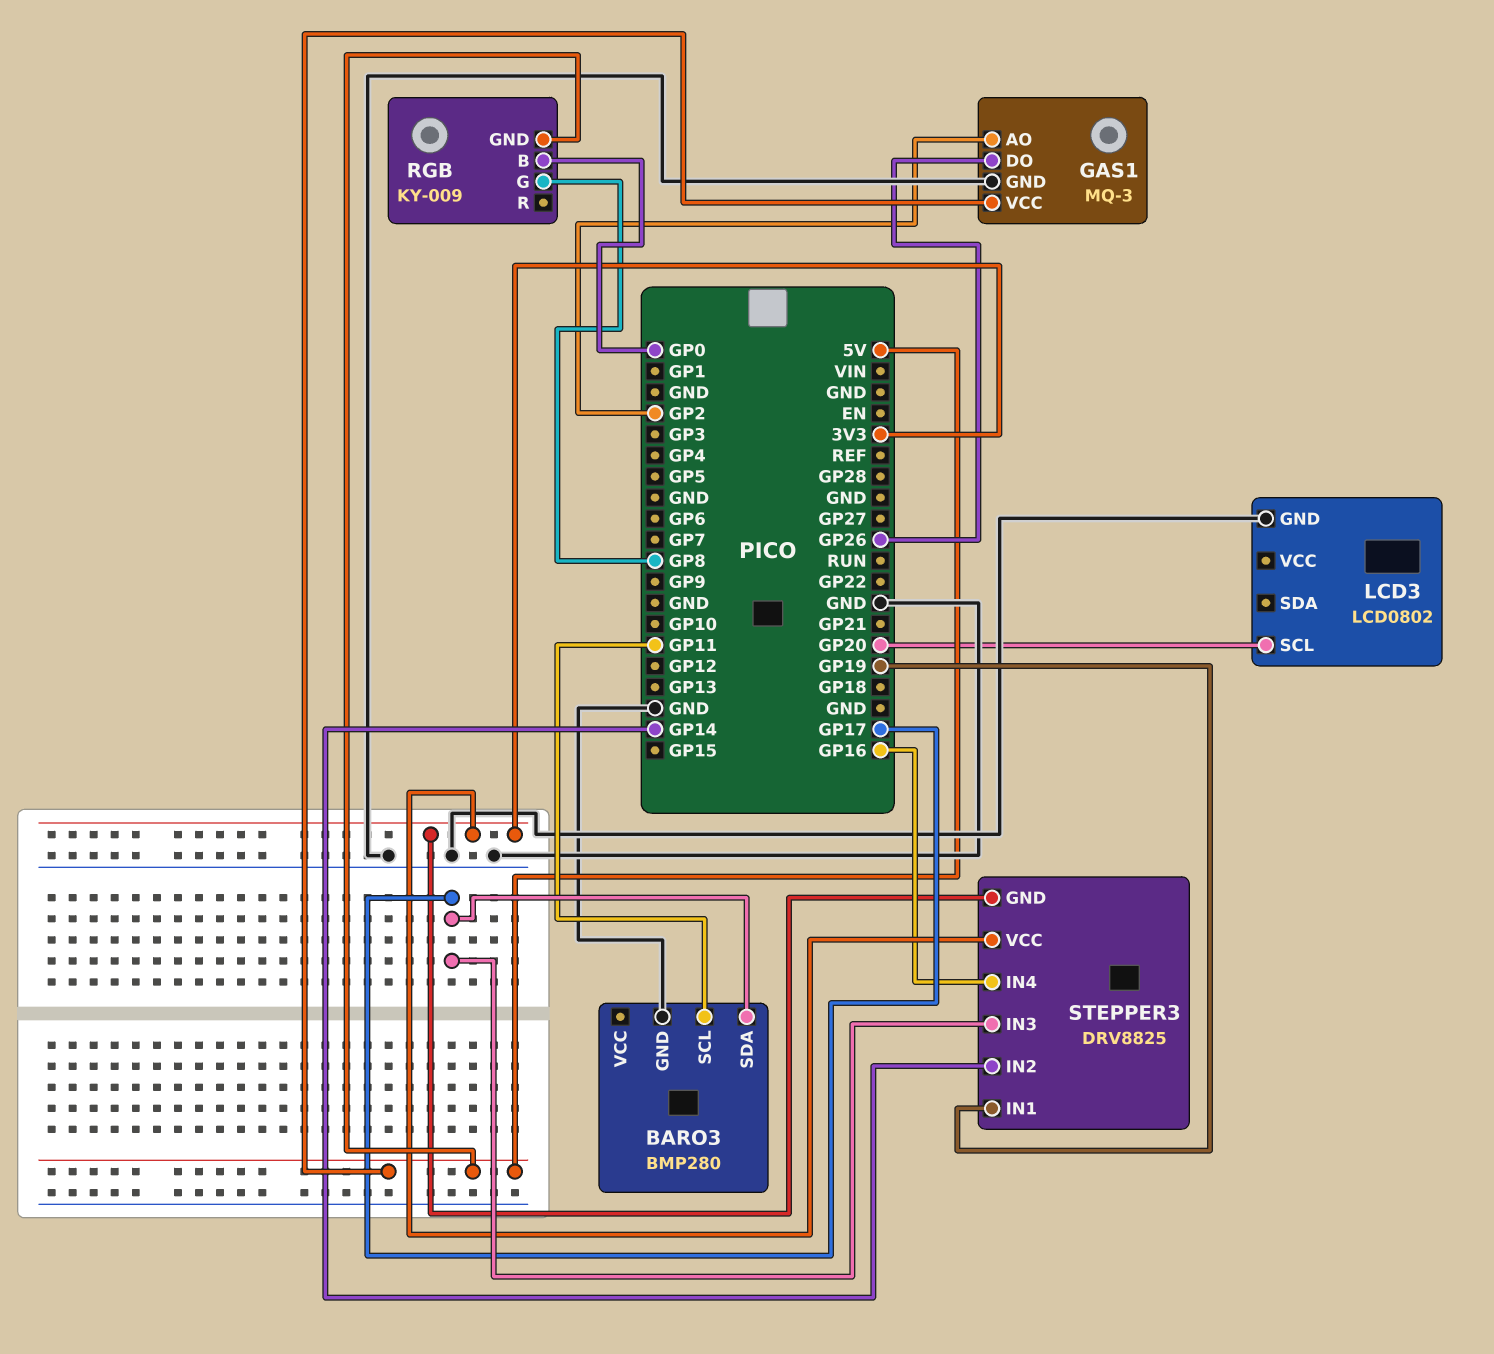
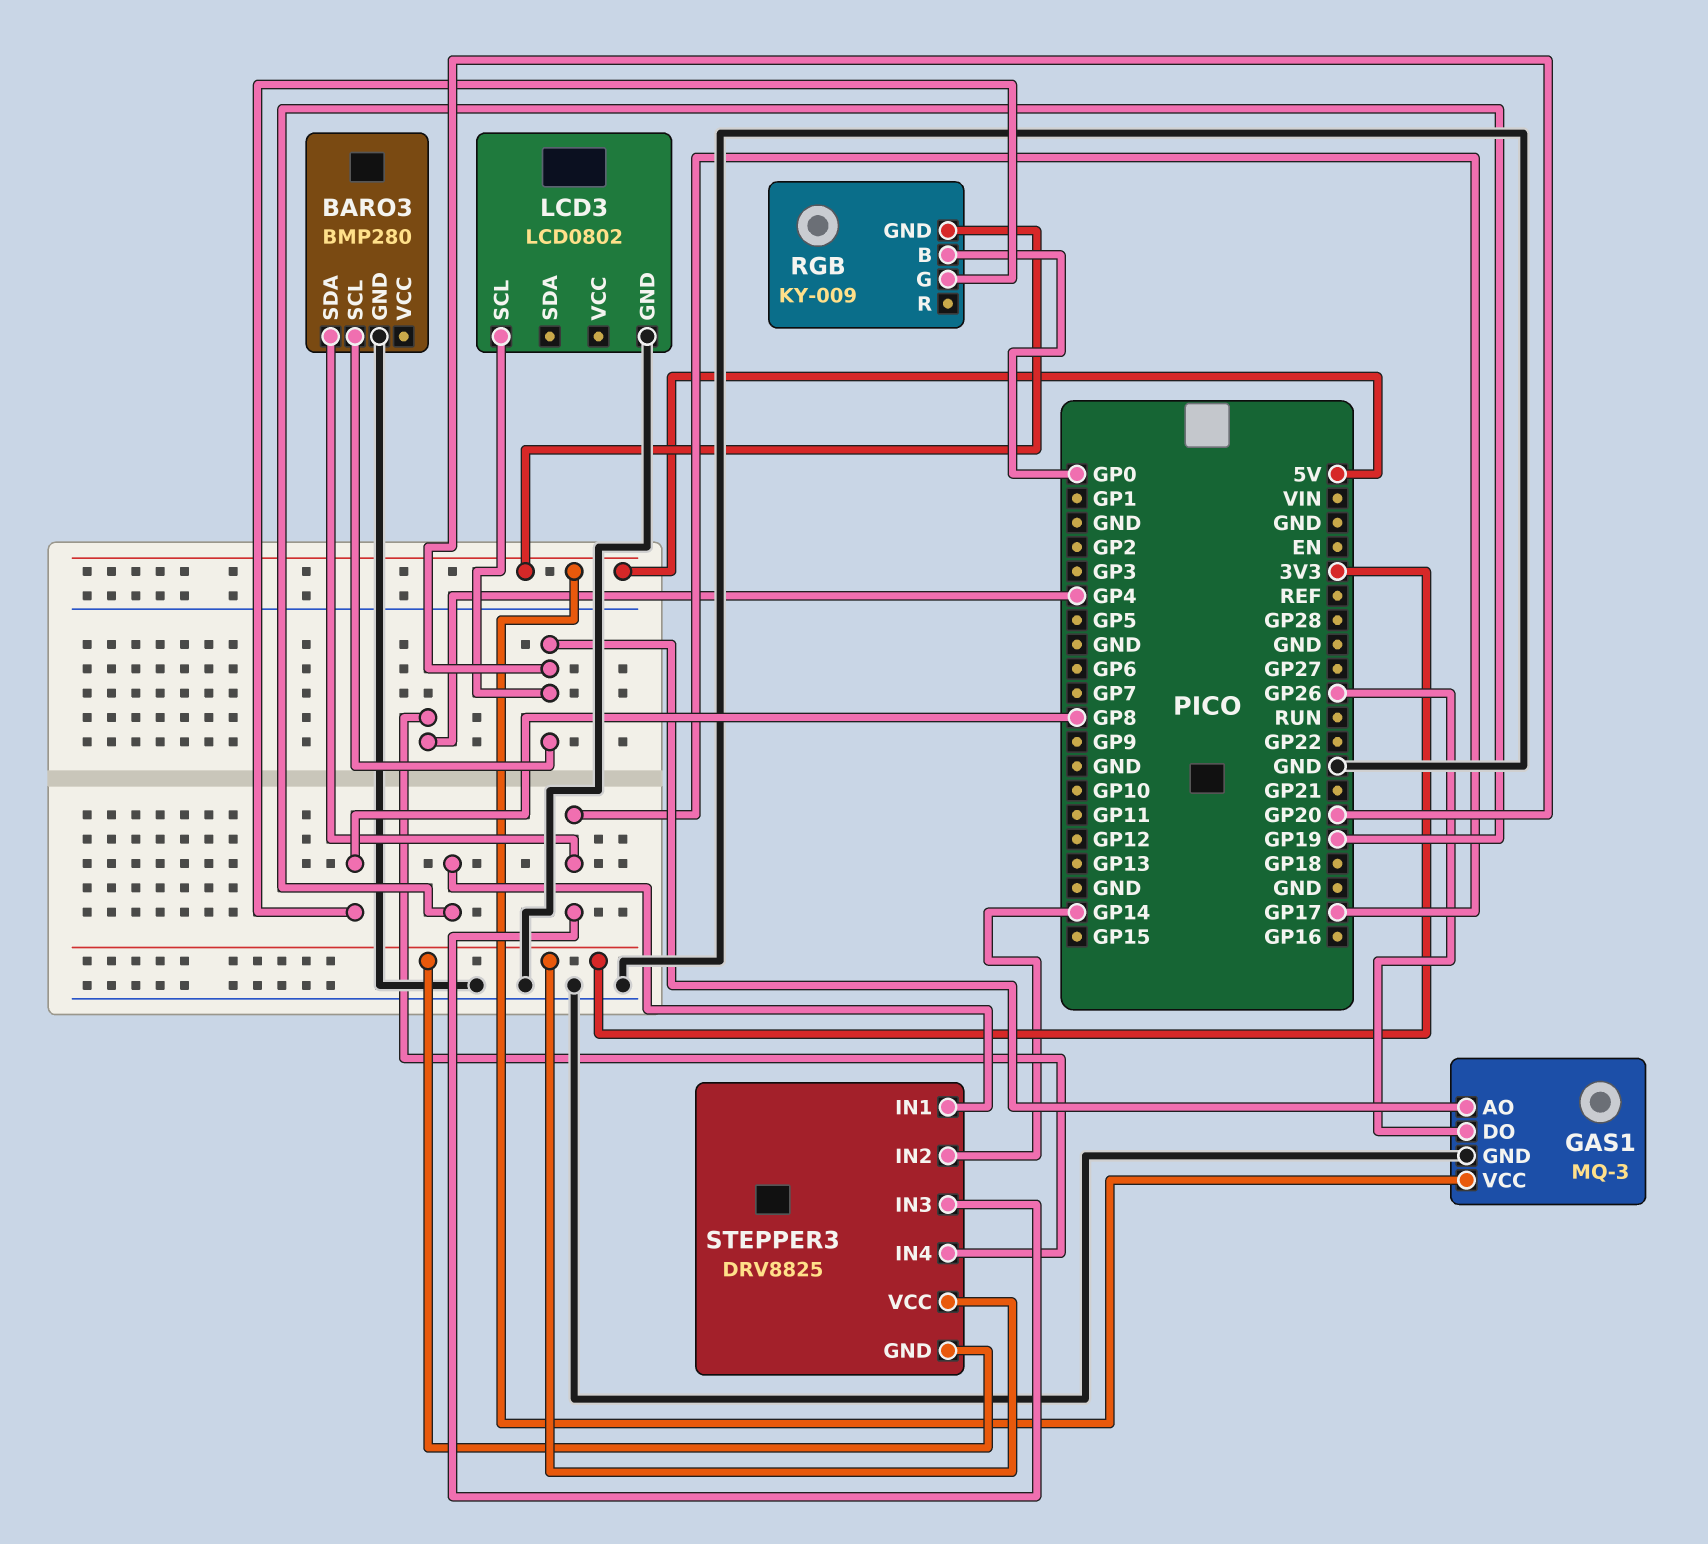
BARO3 pin SCL: GP11 -> GP20
GAS1 pin AO: GP2 -> GP20
STEPPER3 pin IN4: GP16 -> GP4

